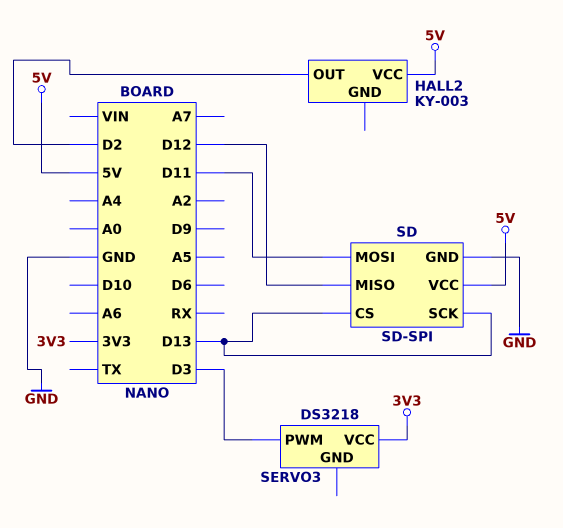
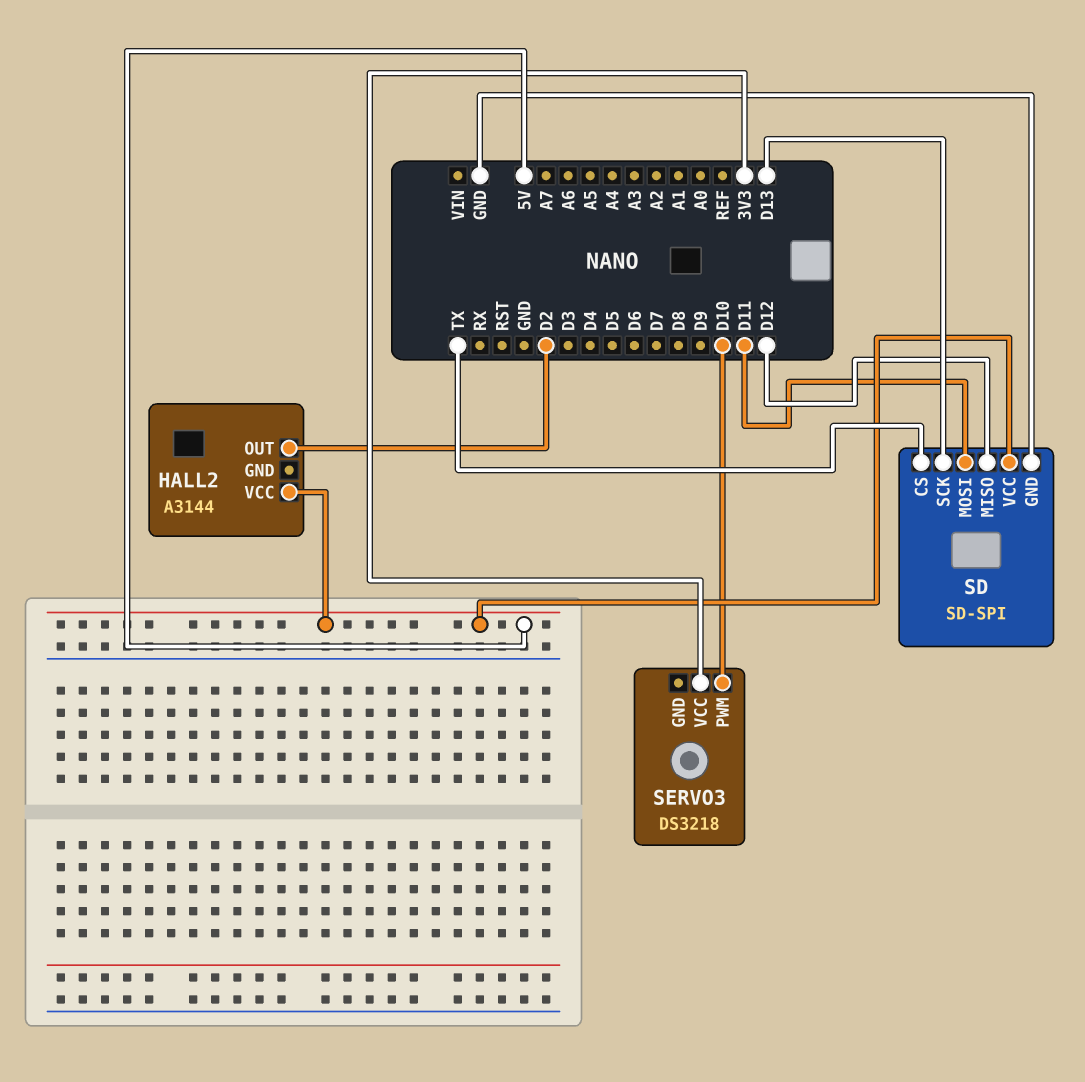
HALL2: KY-003 -> A3144
SD pin CS: D13 -> TX
SERVO3 pin PWM: D3 -> D10

